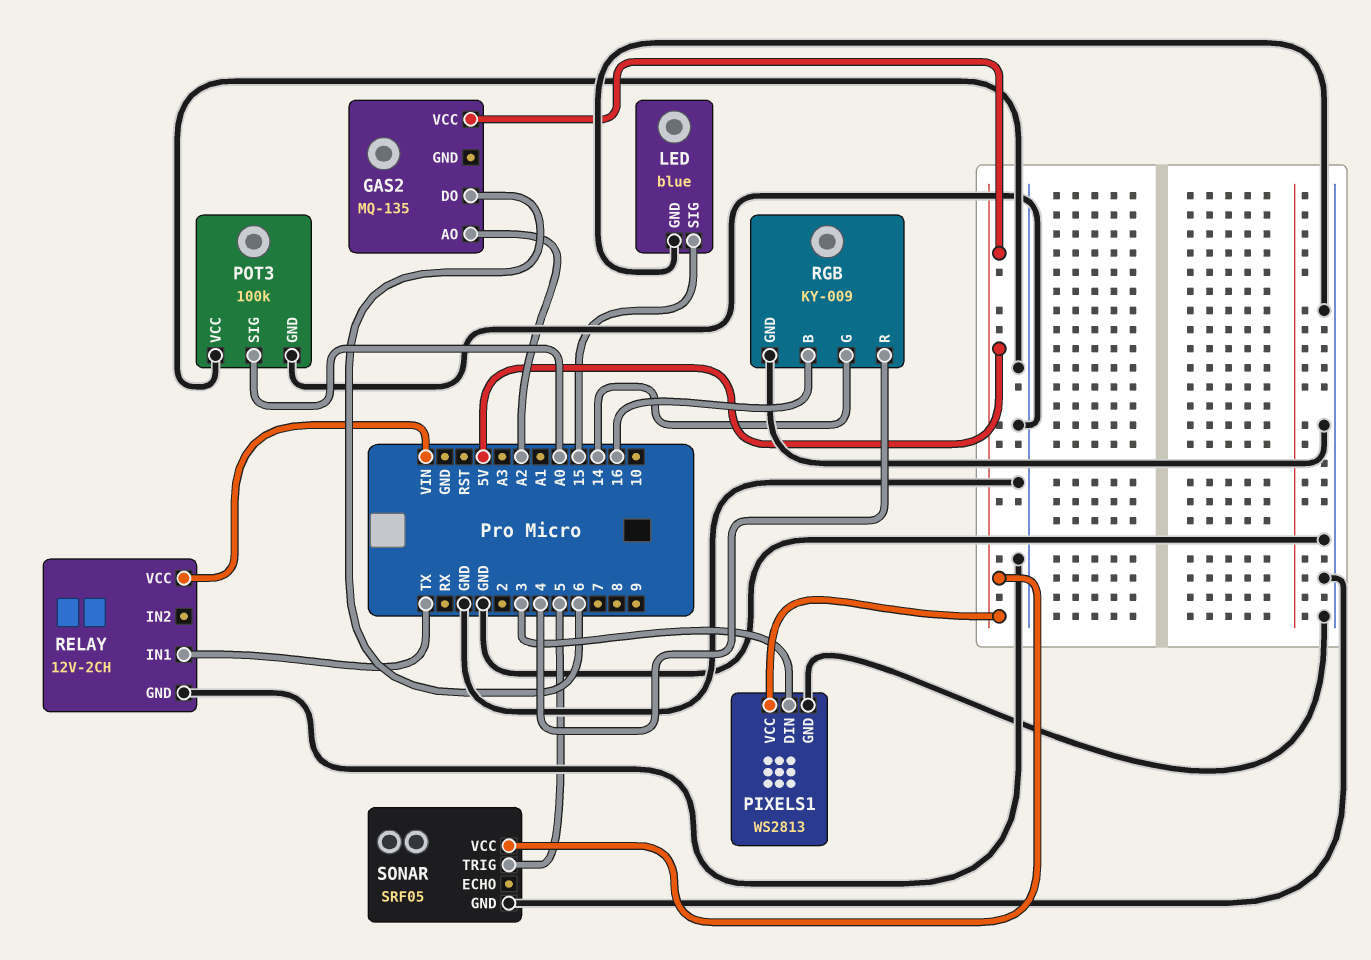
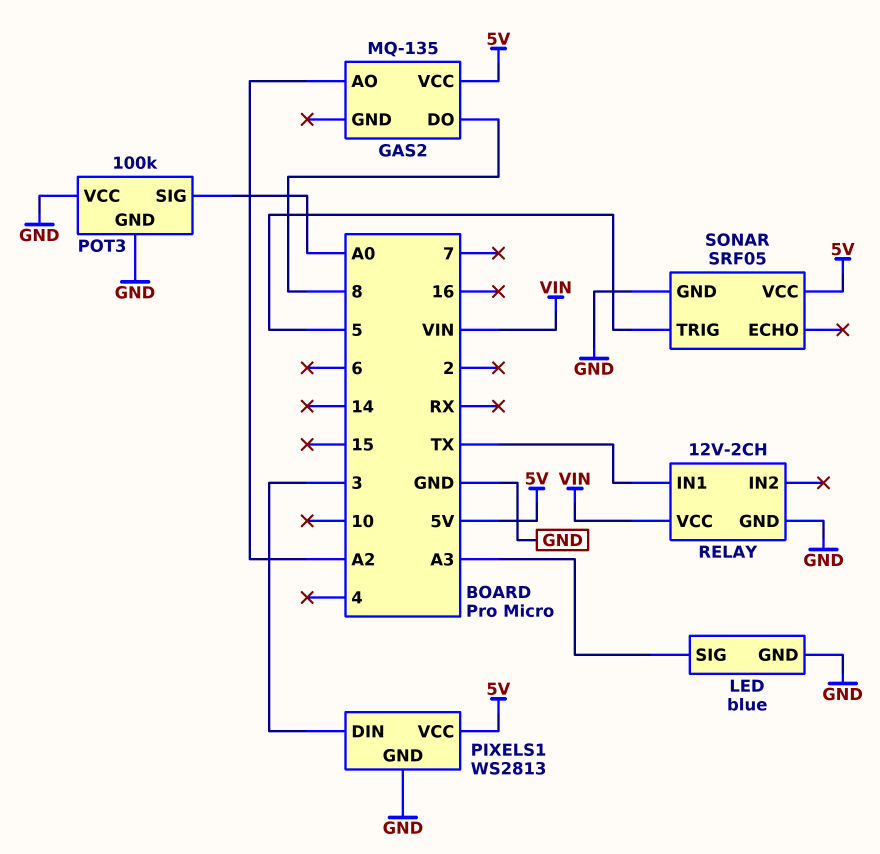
GAS2 pin DO: 6 -> 8
LED pin SIG: 15 -> A3
RGB: KY-009 -> none
RGB pin B: 16 -> none
RGB pin G: 14 -> none
RGB pin GND: GND -> none
RGB pin R: 4 -> none

